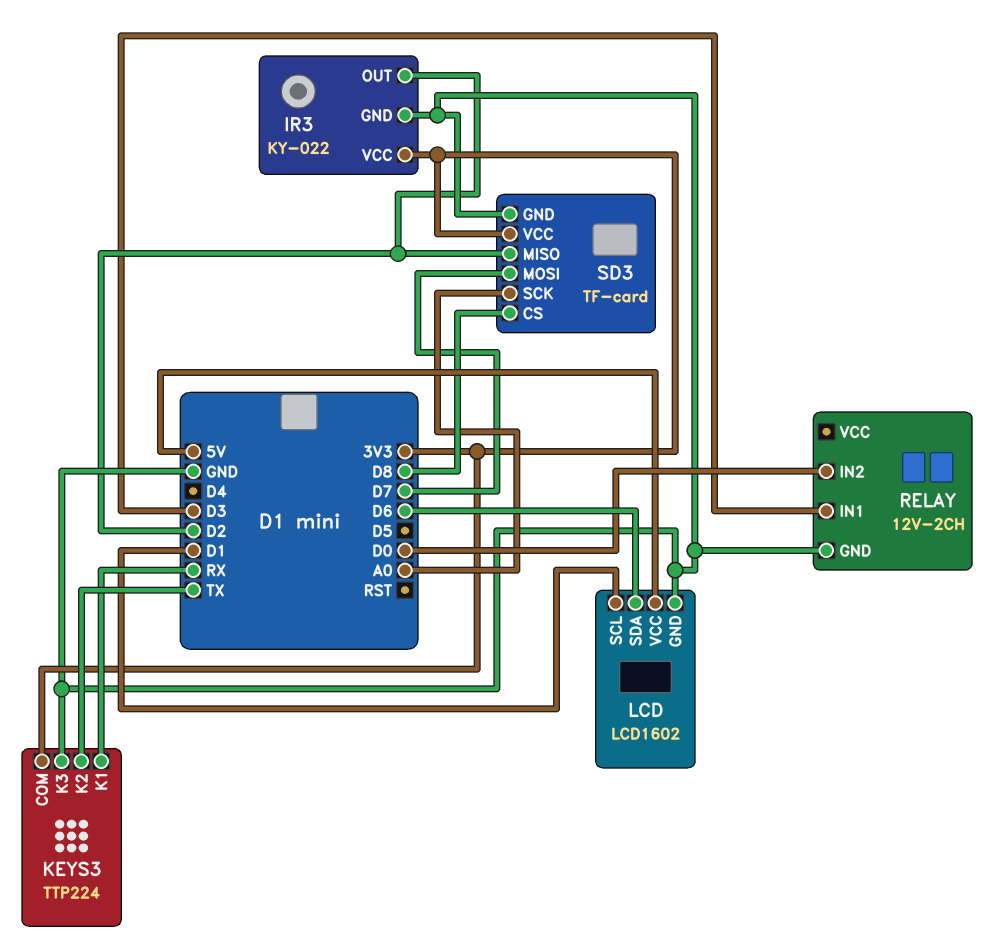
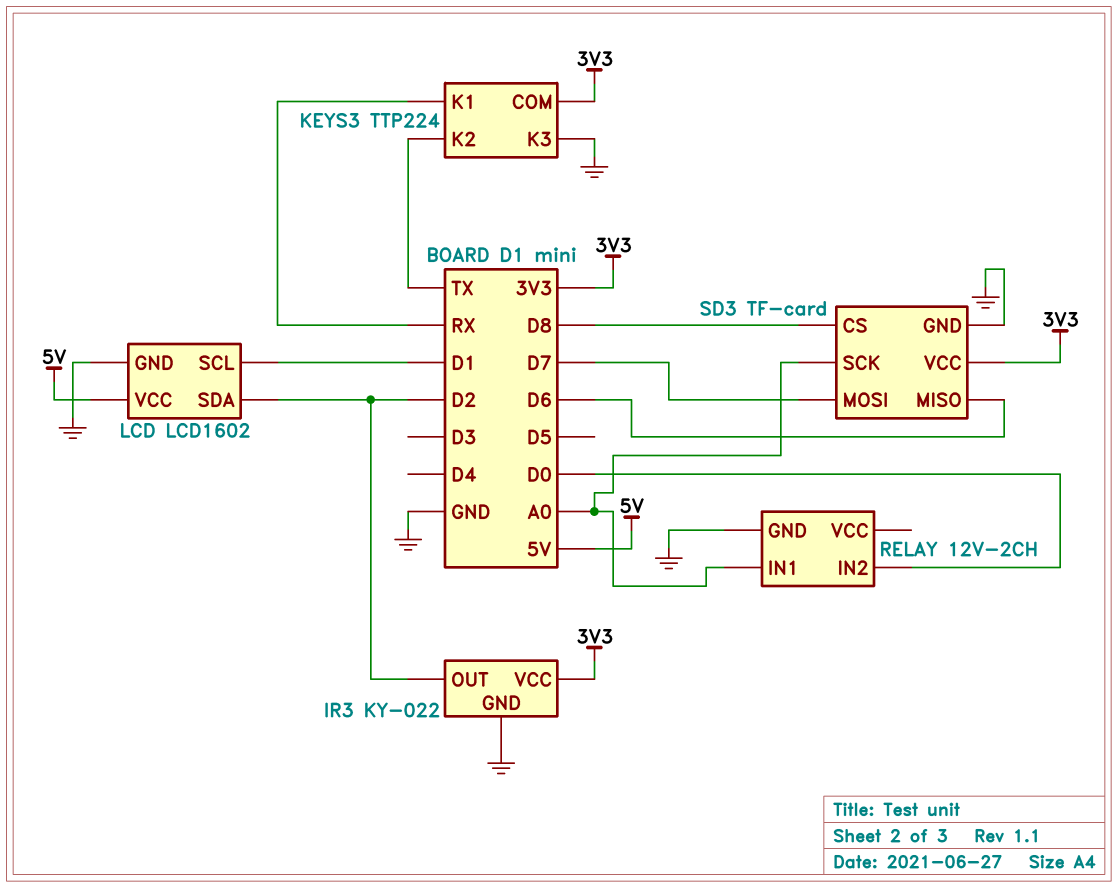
LCD pin SDA: D6 -> D2
RELAY pin IN1: D3 -> A0
SD3 pin MISO: D2 -> D6

